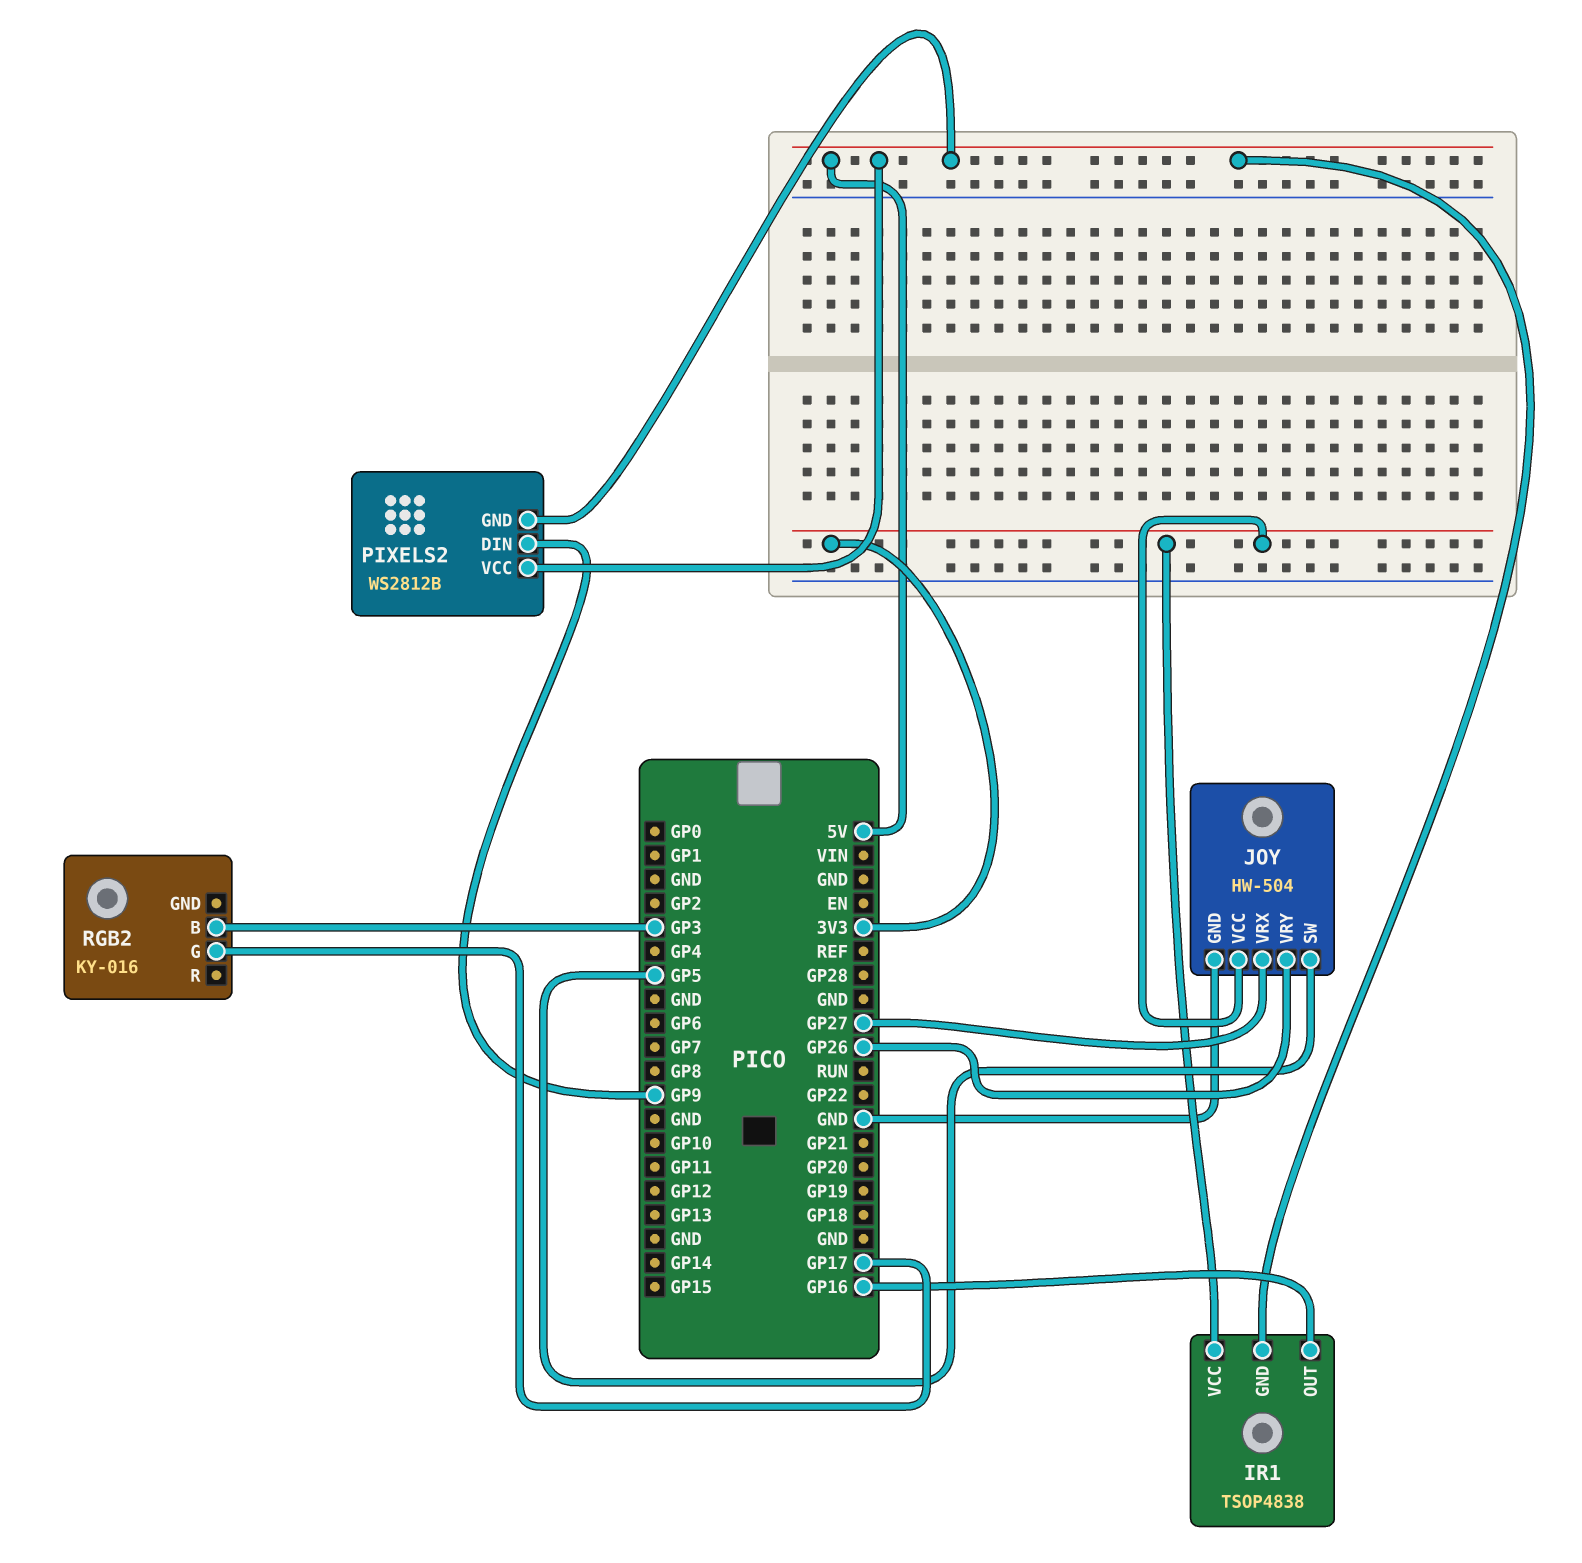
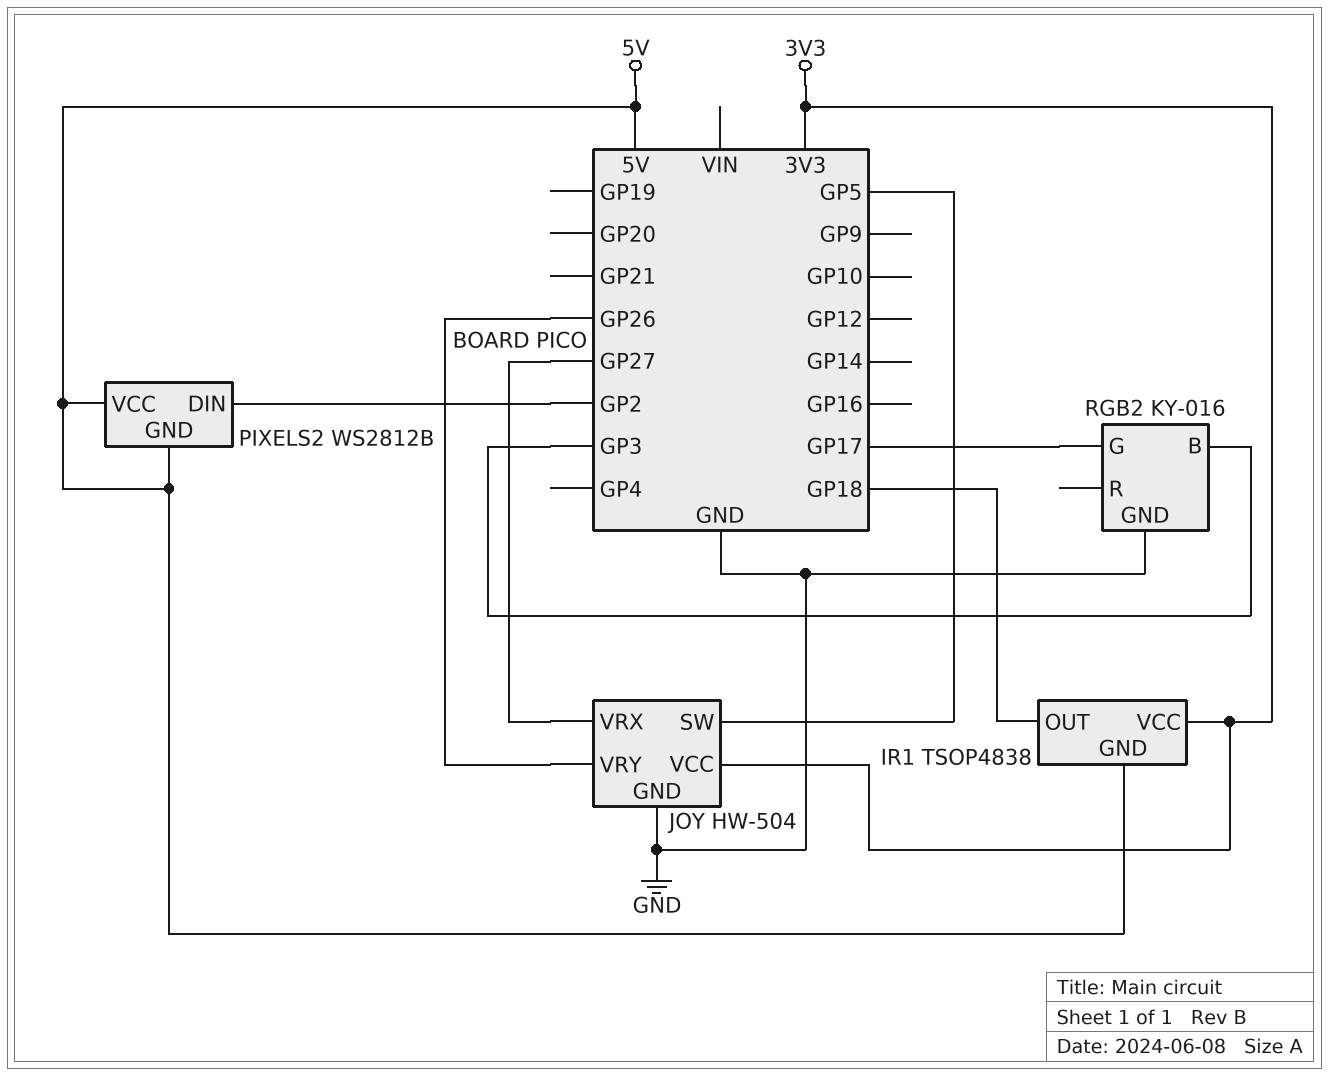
IR1 pin OUT: GP16 -> GP18
PIXELS2 pin DIN: GP9 -> GP2
RGB2 pin GND: none -> GND

